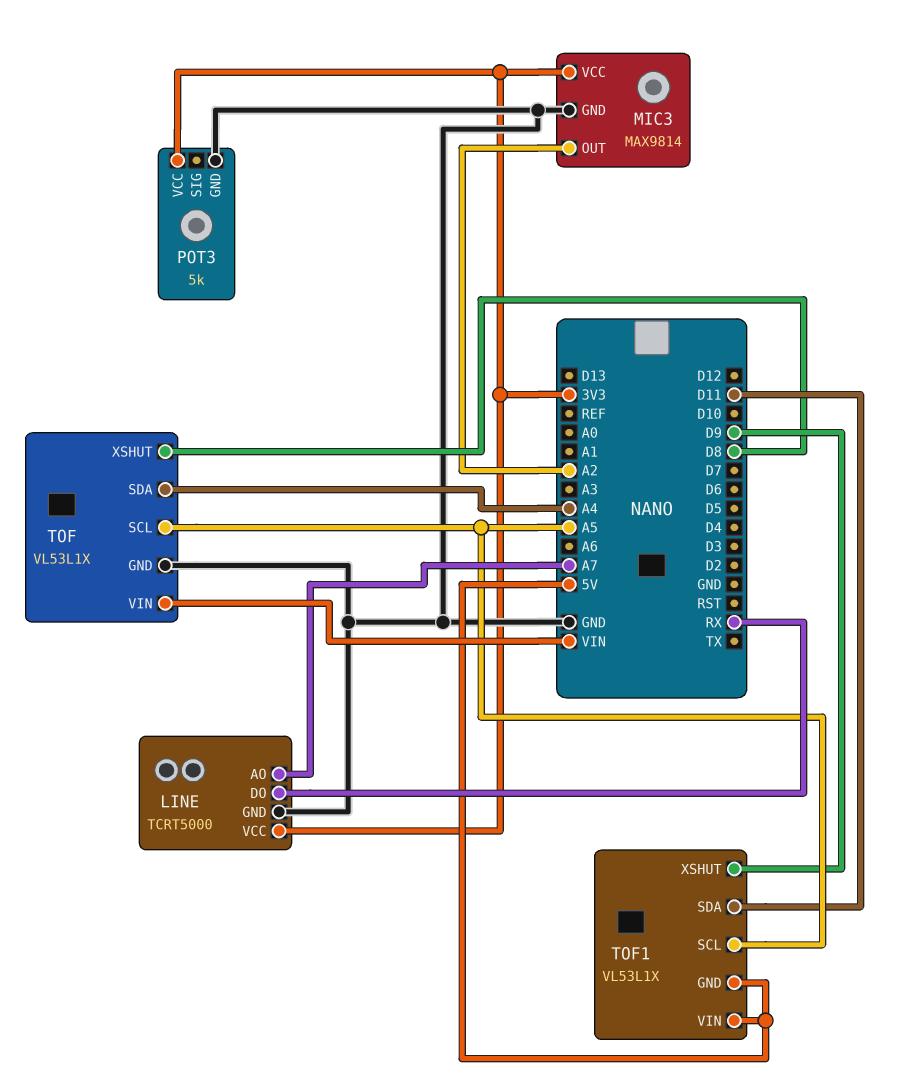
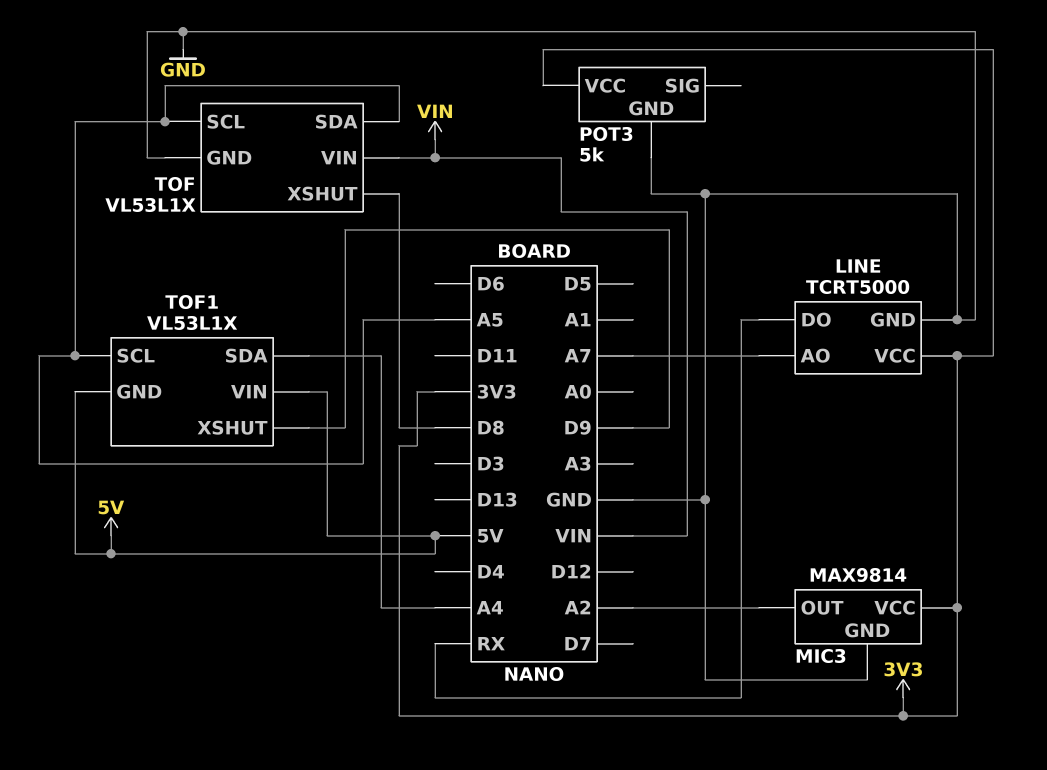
TOF pin SDA: A4 -> A5
TOF1 pin SDA: D11 -> A4

